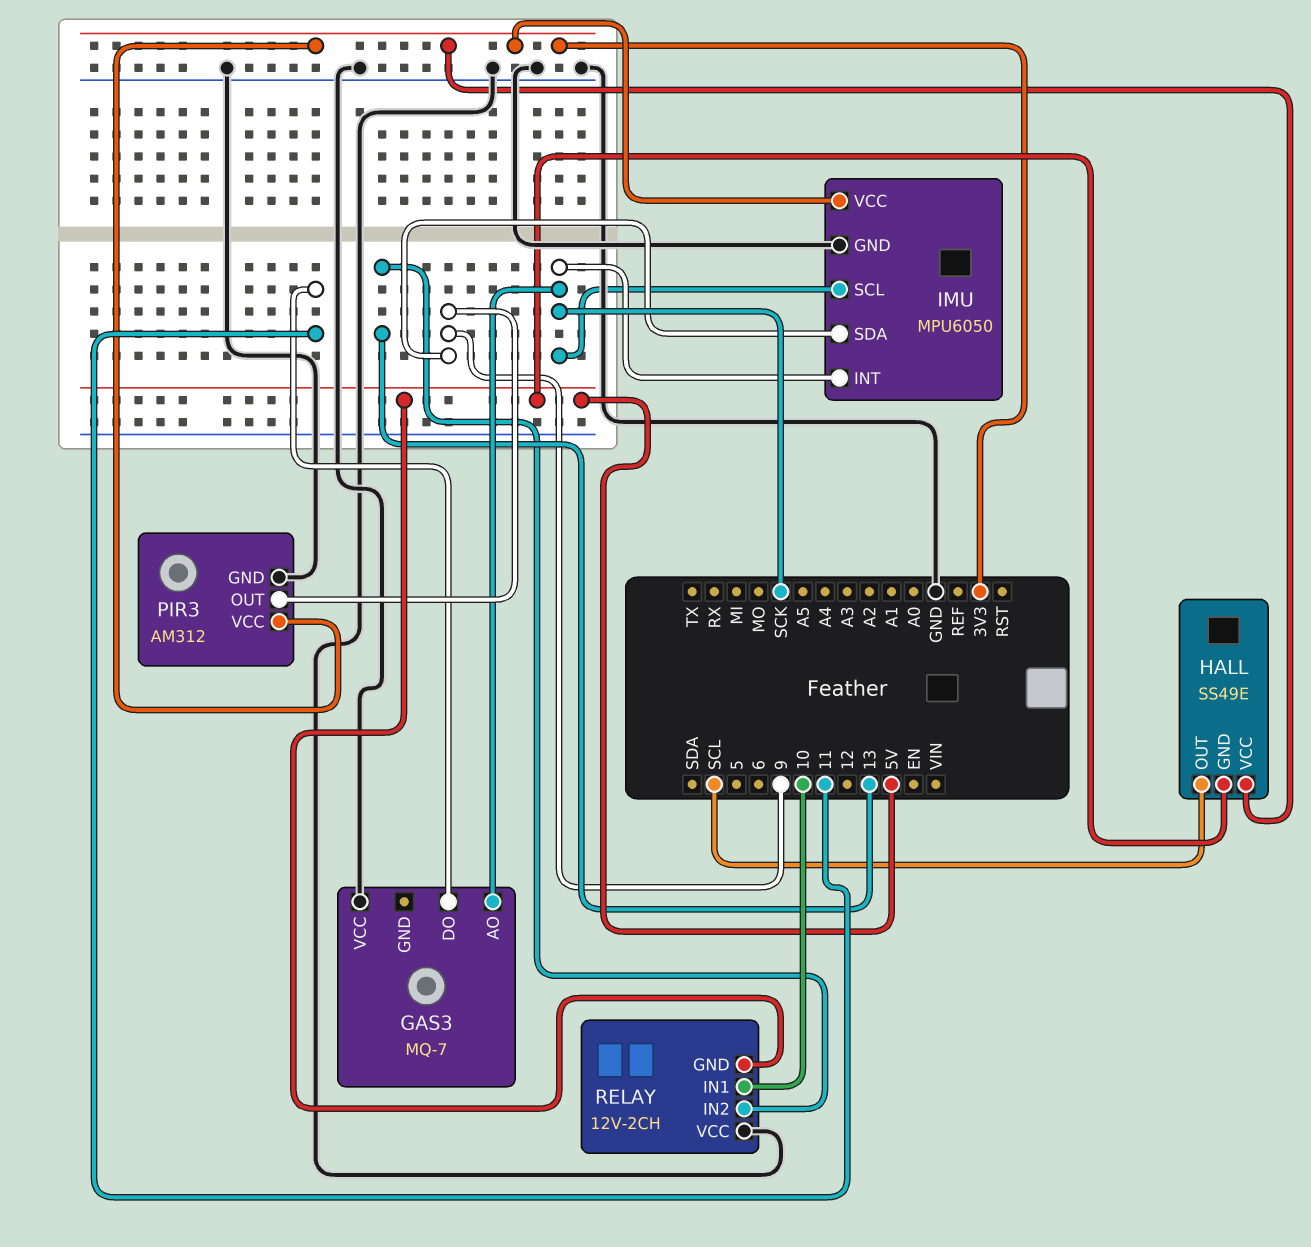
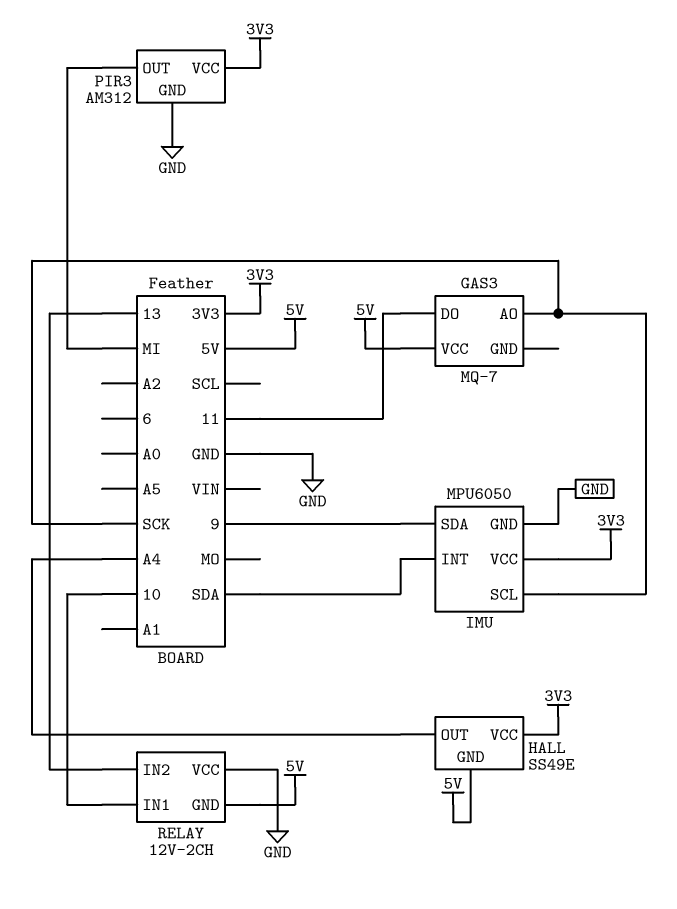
GAS3 pin VCC: GND -> 5V
HALL pin OUT: SCL -> A4
IMU pin INT: SCK -> SDA
PIR3 pin OUT: 9 -> MI

